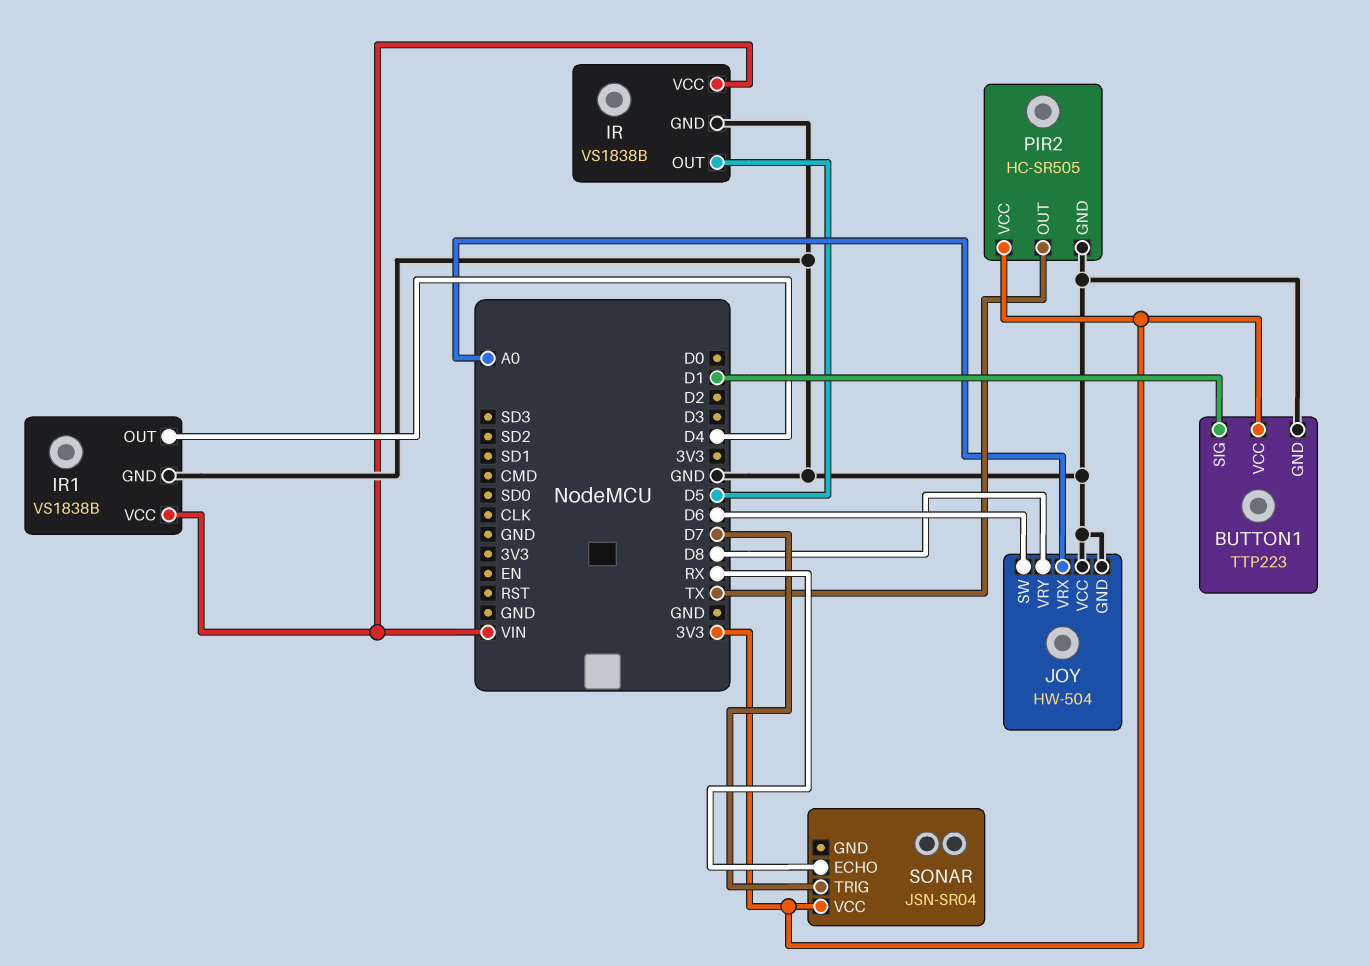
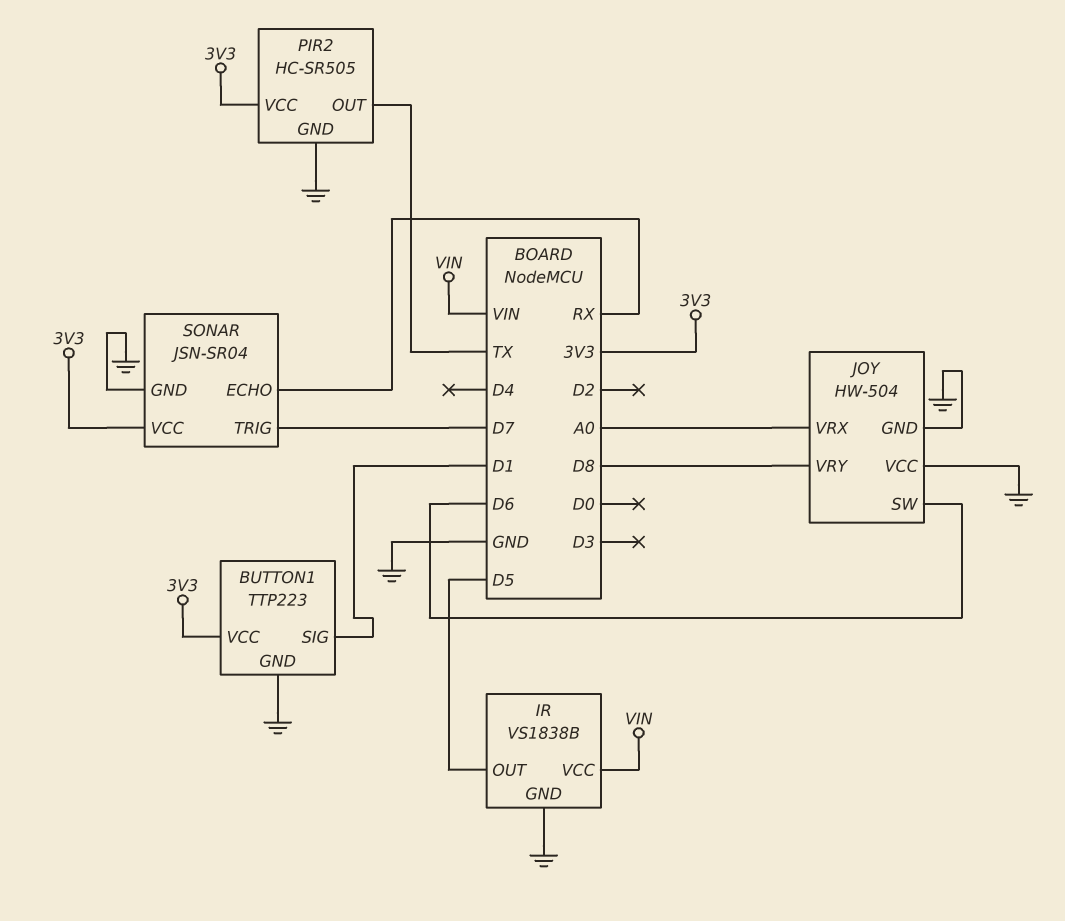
IR1: VS1838B -> none
IR1 pin GND: GND -> none
IR1 pin OUT: D4 -> none
IR1 pin VCC: VIN -> none
SONAR pin GND: none -> GND

